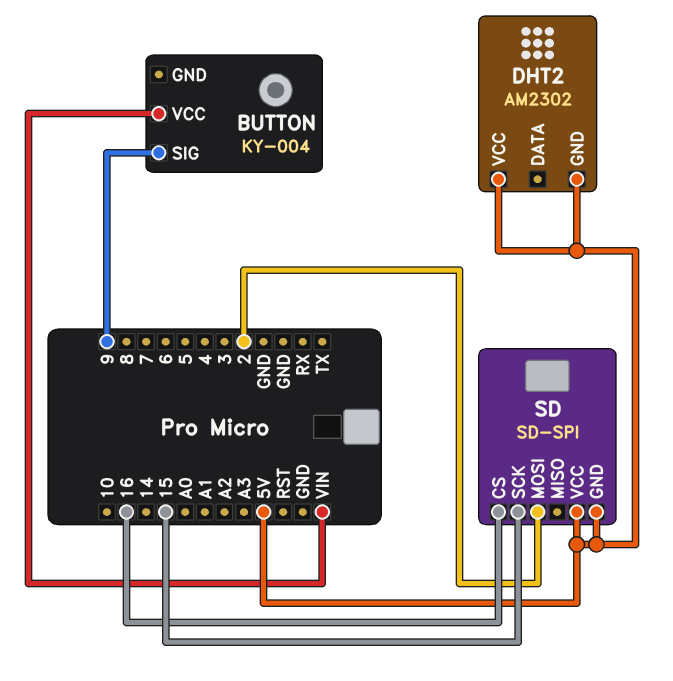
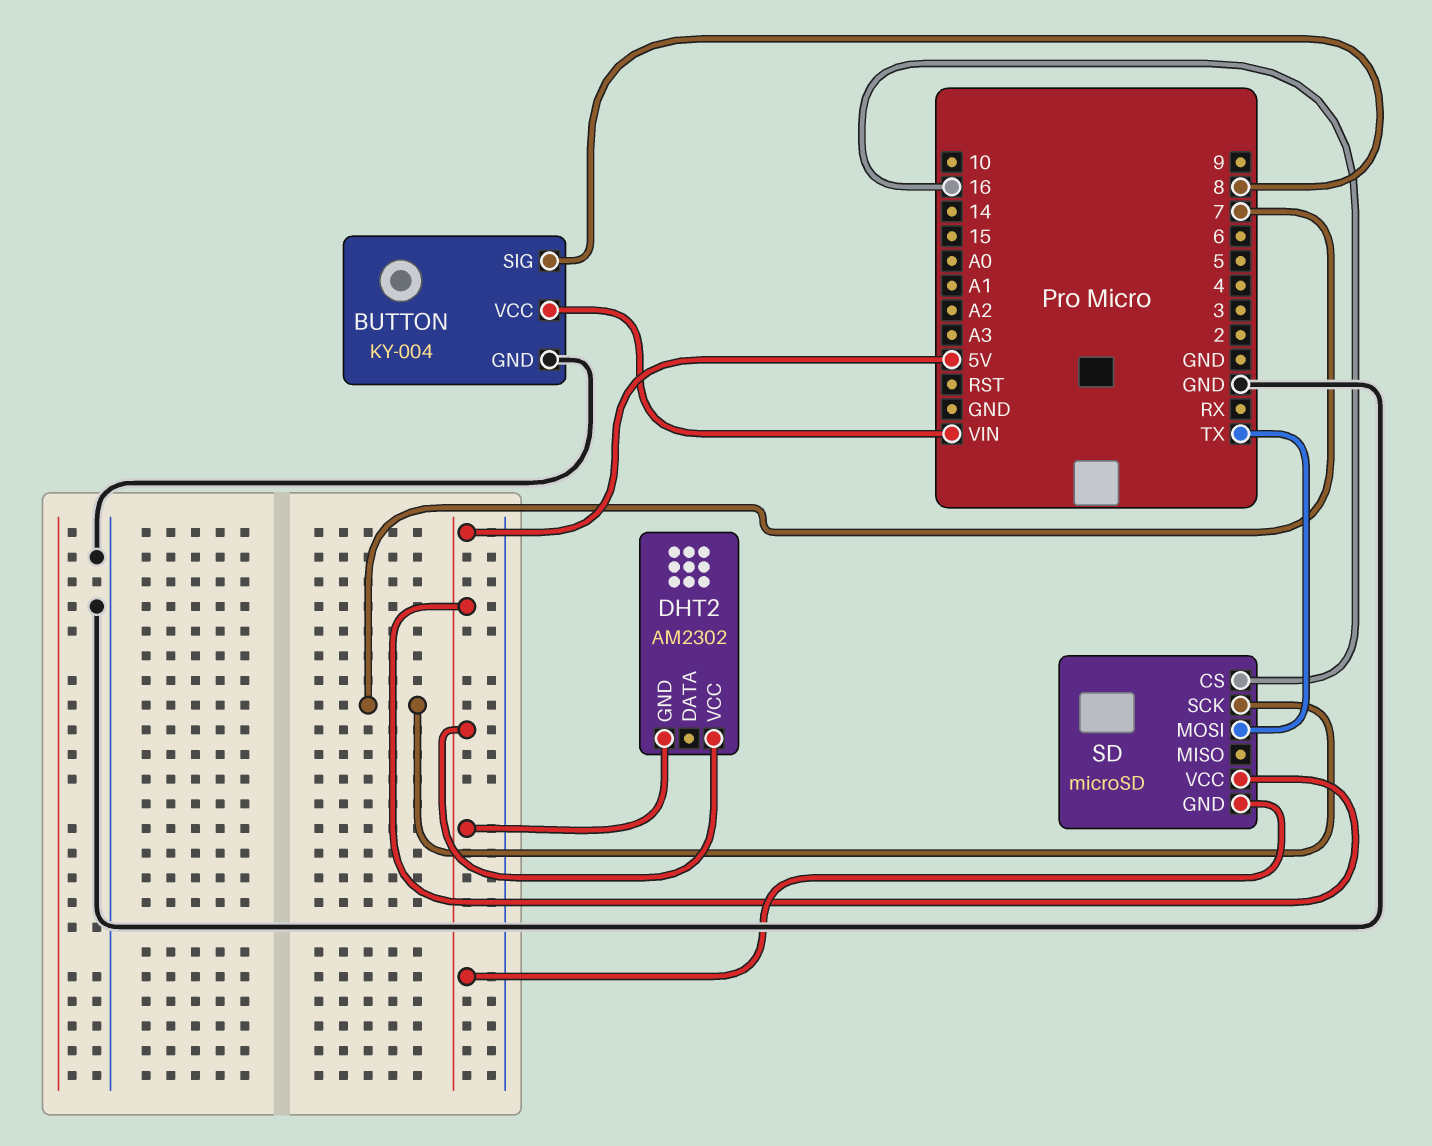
BUTTON pin GND: none -> GND
BUTTON pin SIG: 9 -> 8
SD: SD-SPI -> microSD
SD pin MOSI: 2 -> TX
SD pin SCK: 15 -> 7

